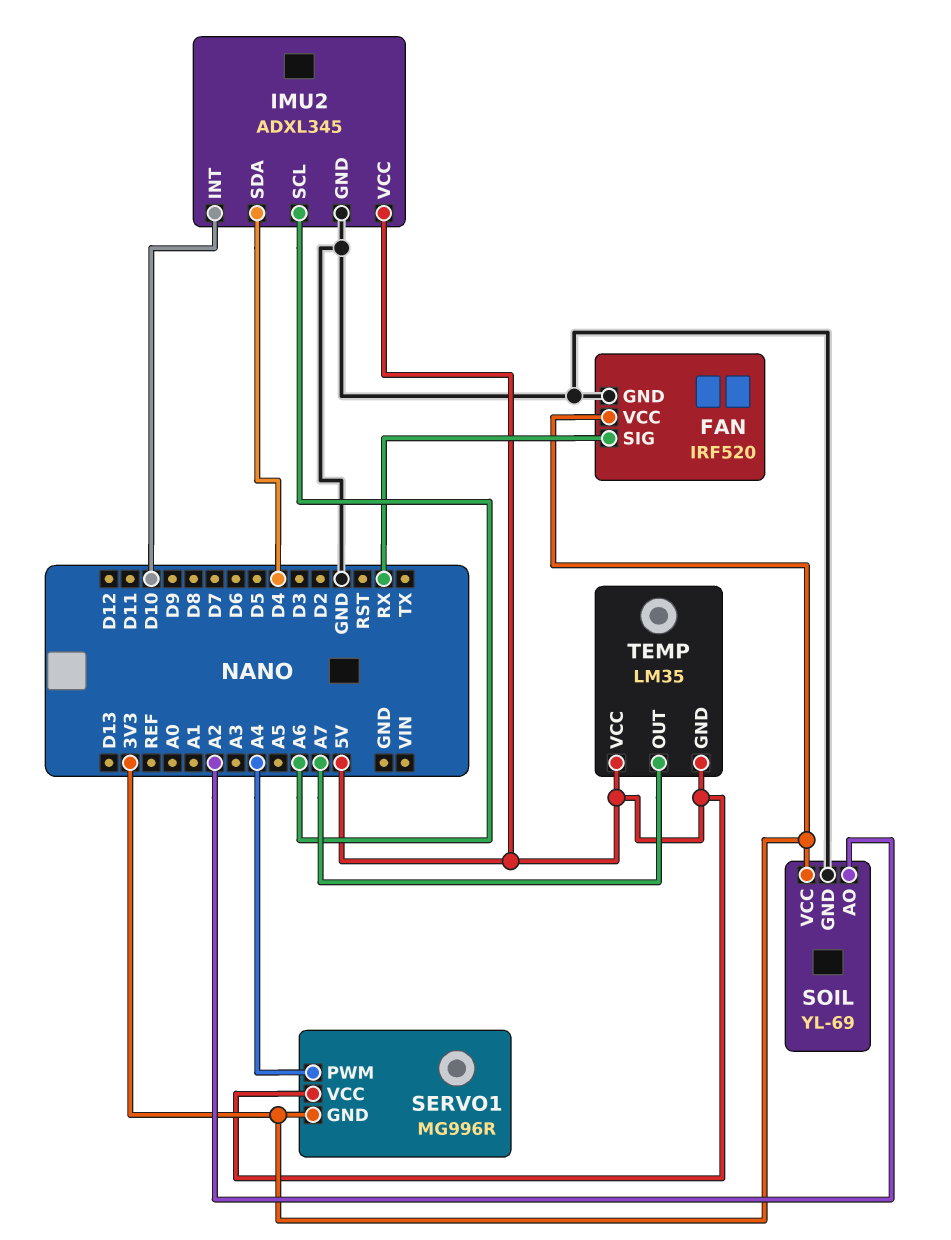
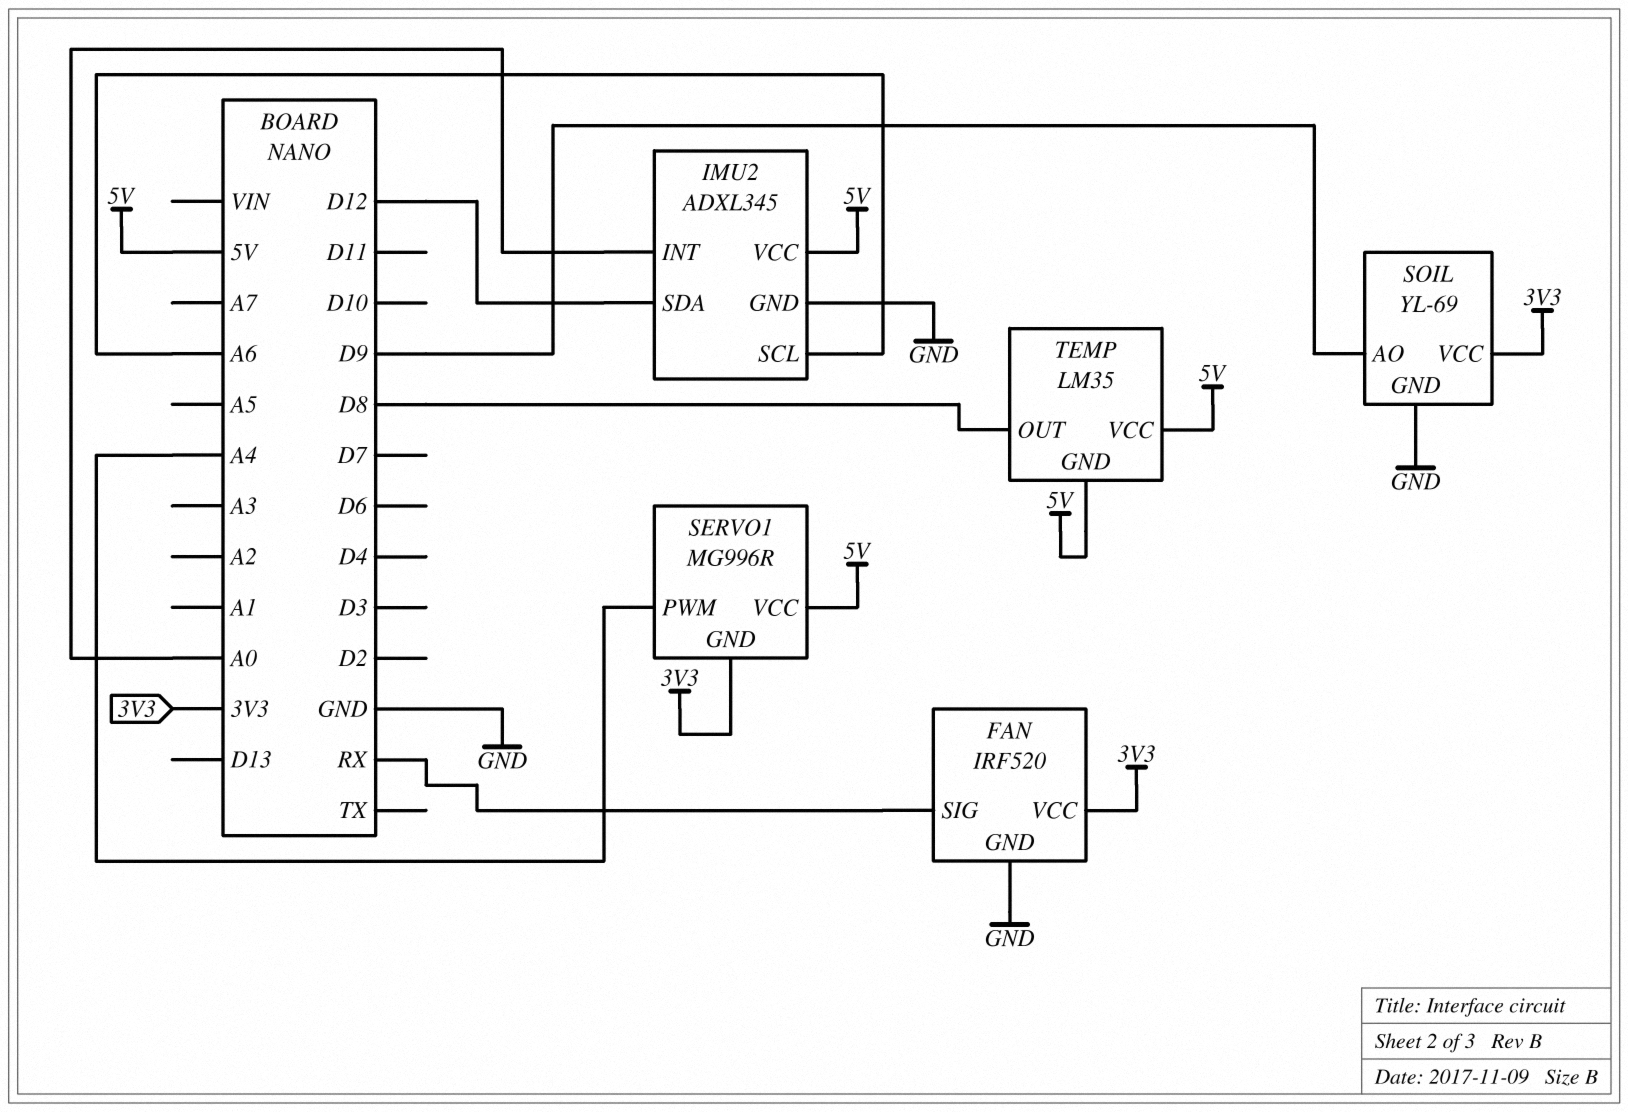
IMU2 pin INT: D10 -> A0
IMU2 pin SDA: D4 -> D12
SOIL pin AO: A2 -> D9
TEMP pin OUT: A7 -> D8

